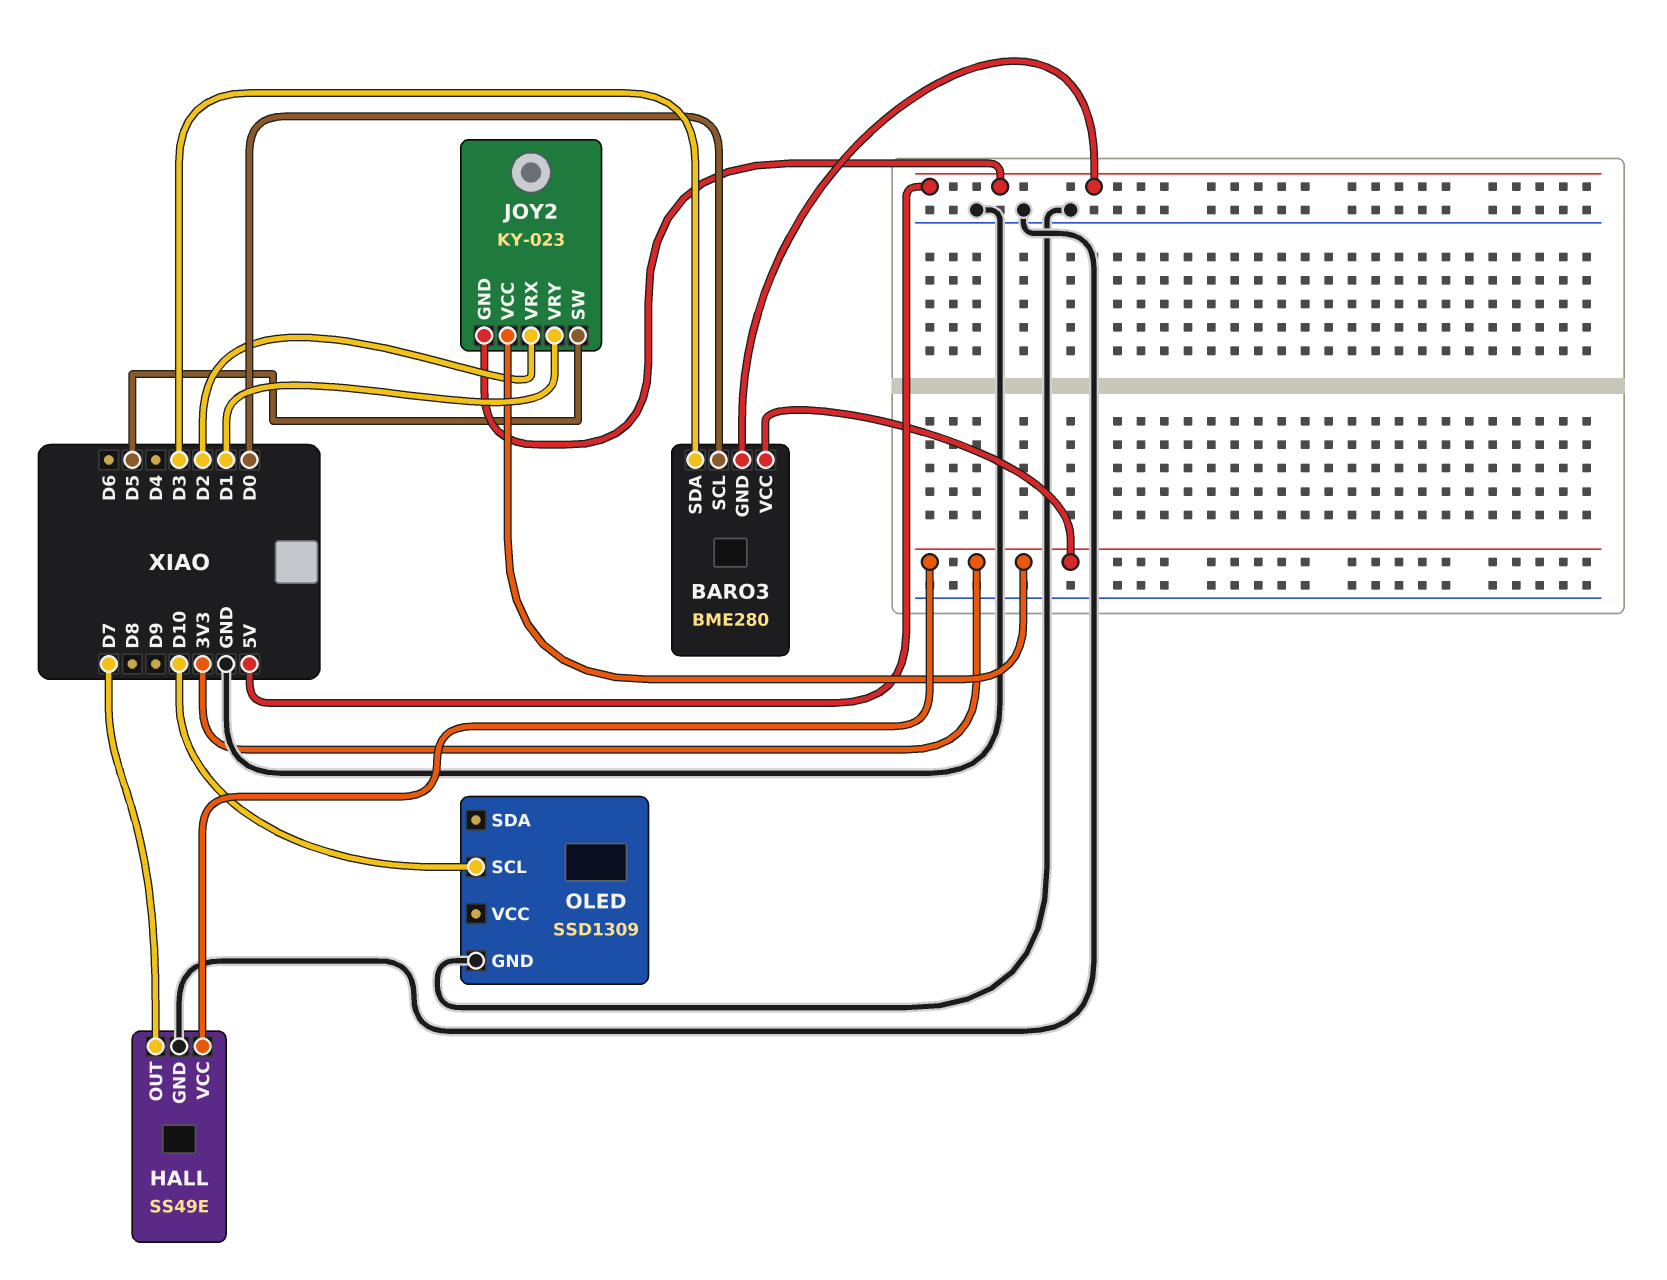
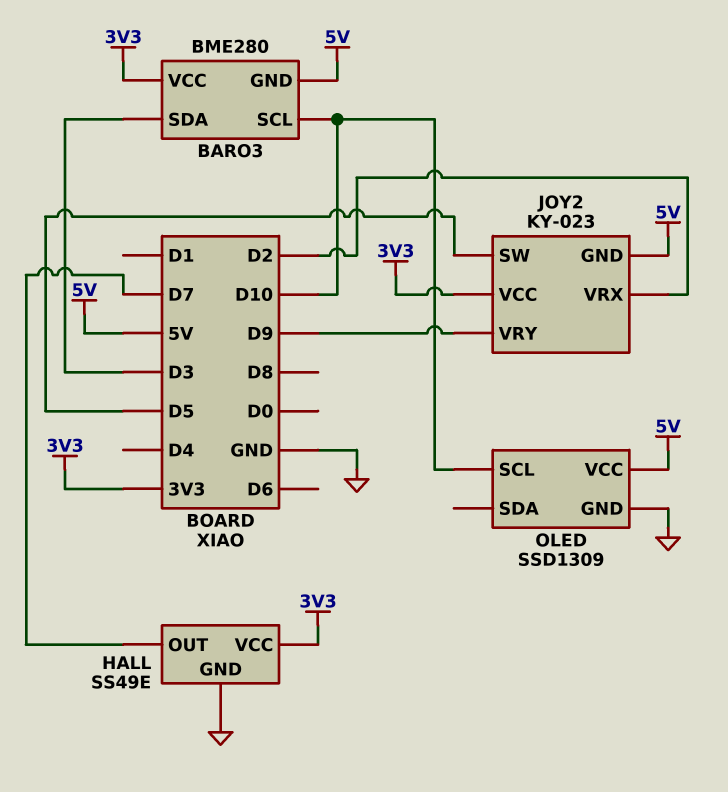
BARO3 pin SCL: D0 -> D10
JOY2 pin VRY: D1 -> D9
OLED pin VCC: none -> 5V

